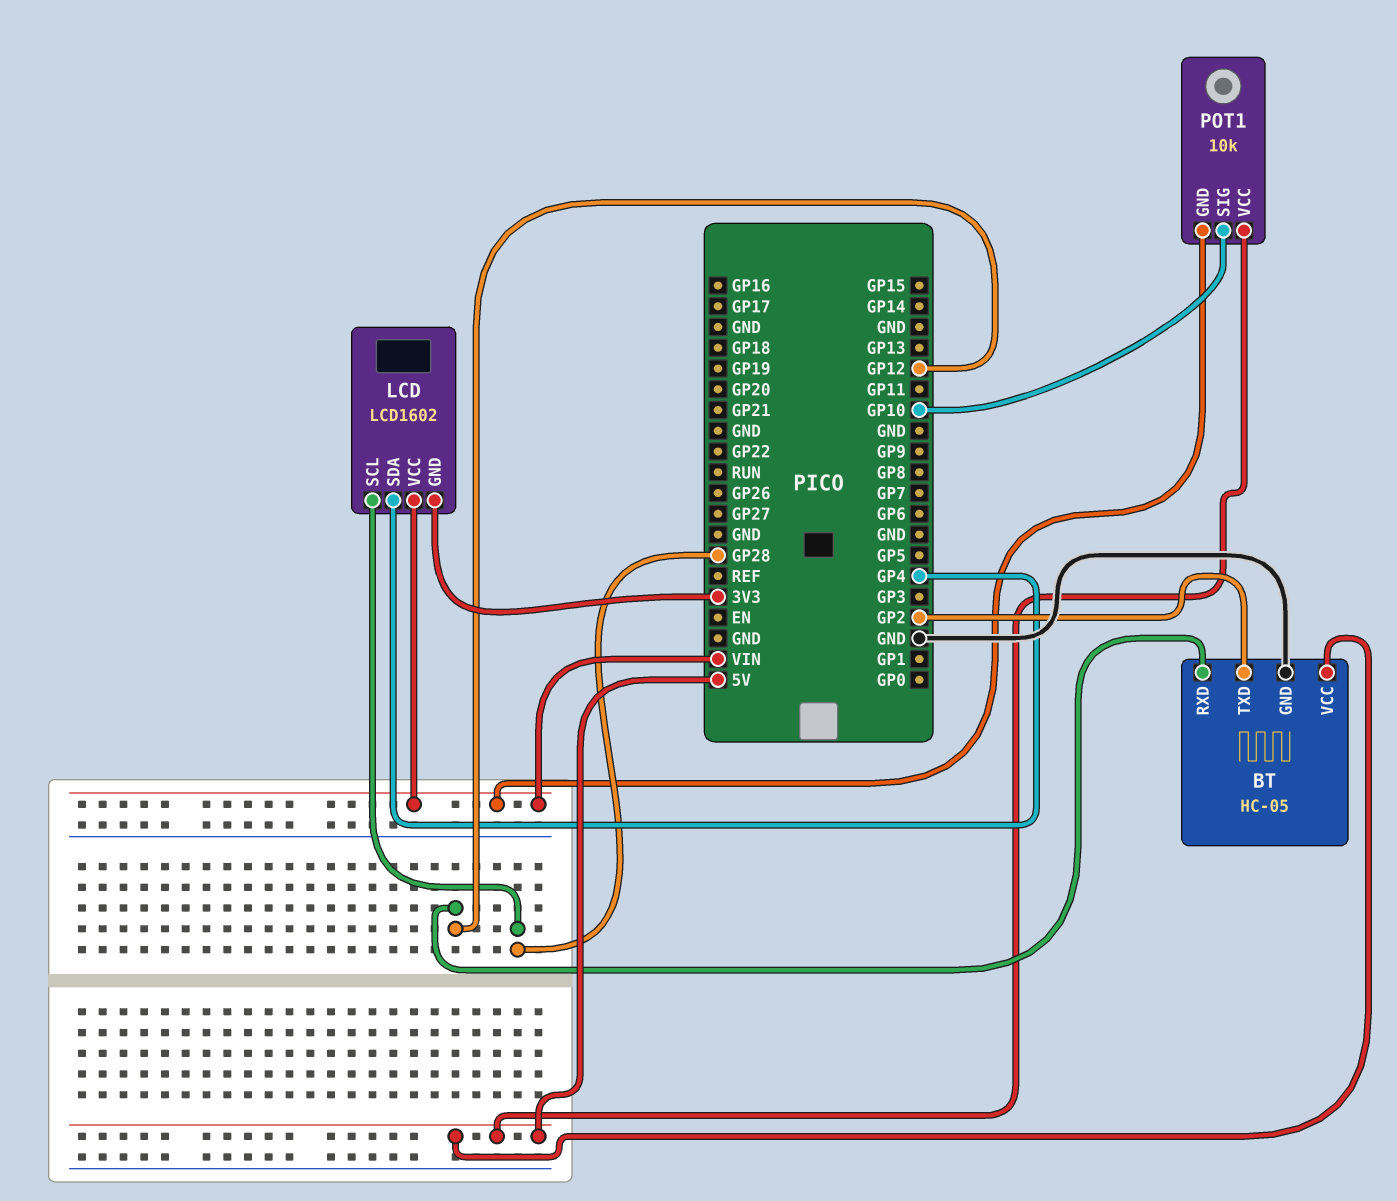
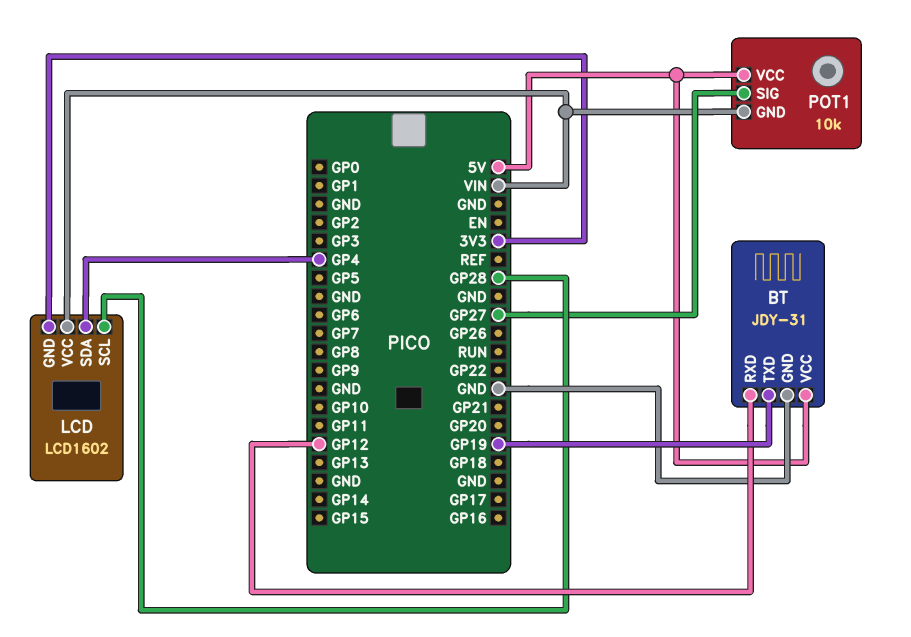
BT: HC-05 -> JDY-31
BT pin TXD: GP2 -> GP19
POT1 pin SIG: GP10 -> GP27

